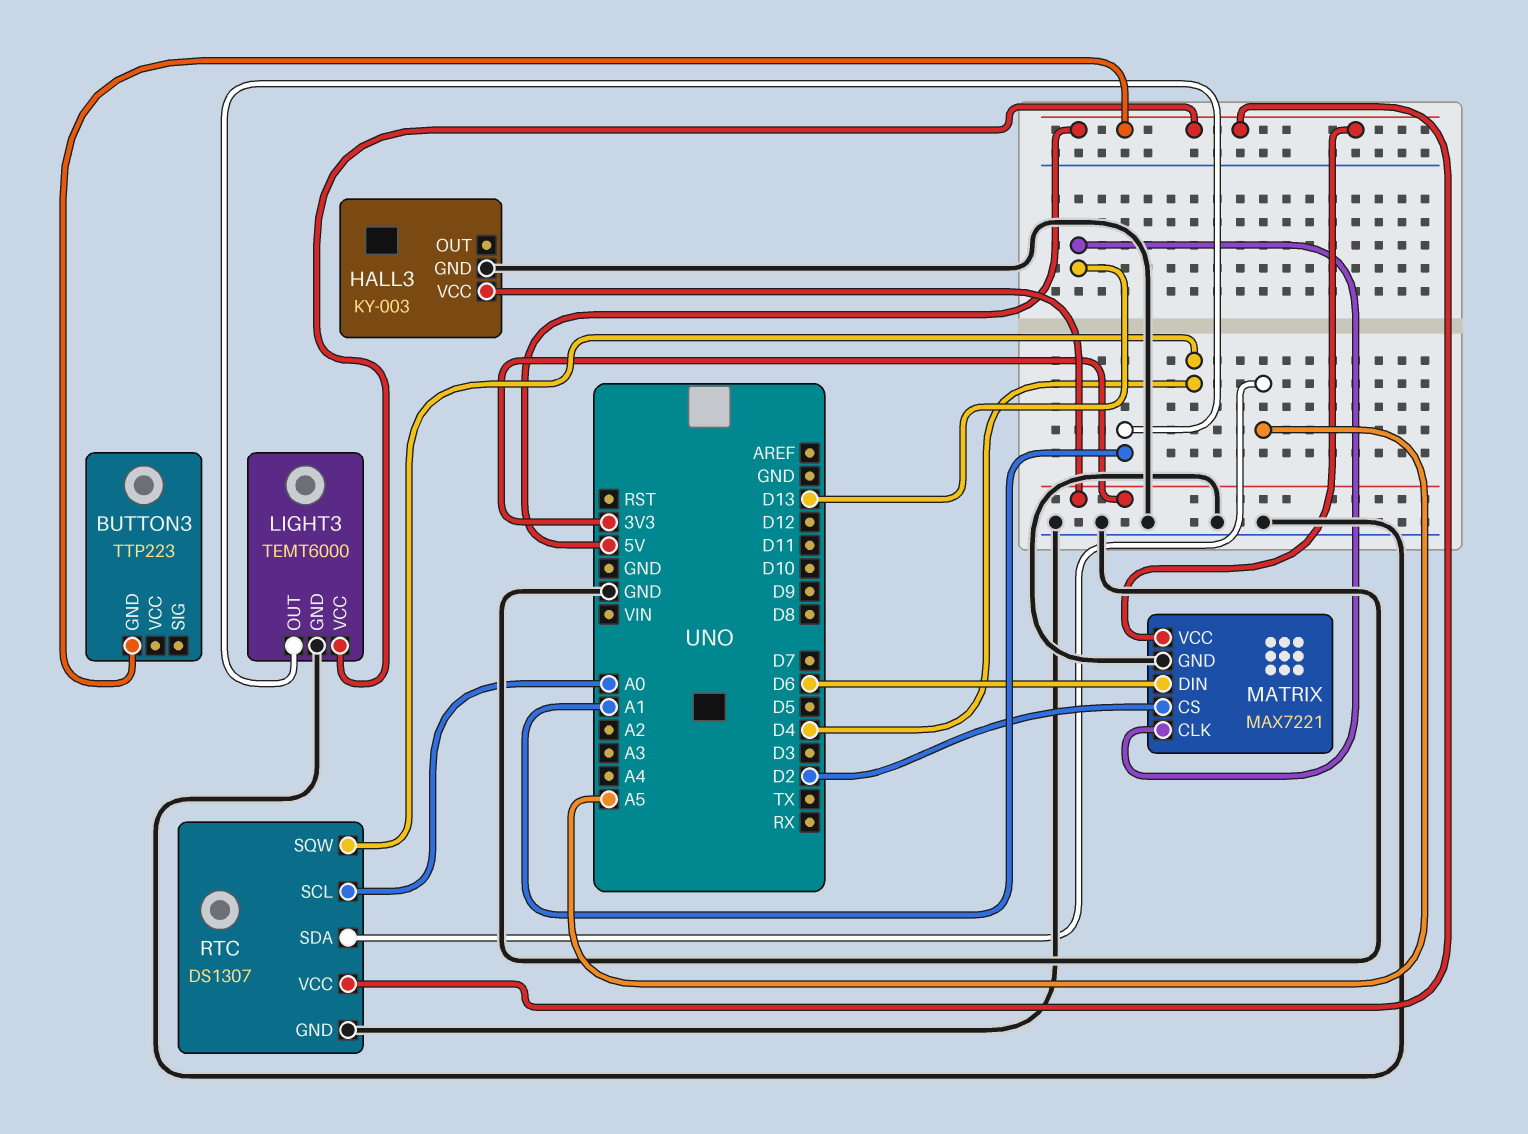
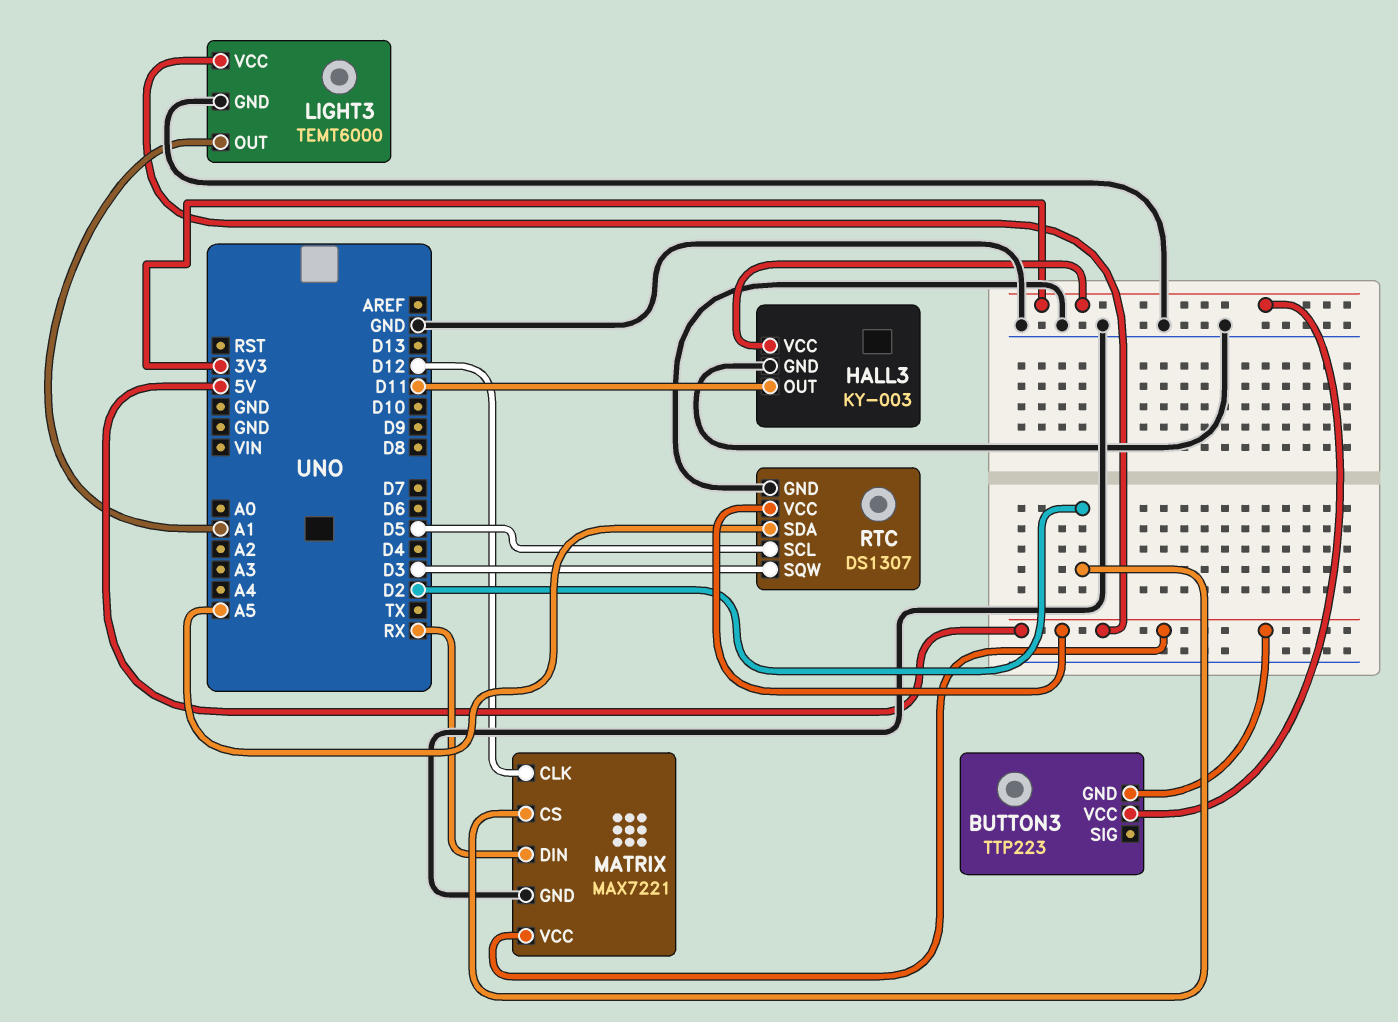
BUTTON3 pin VCC: none -> 3V3
HALL3 pin OUT: none -> D11
MATRIX pin CLK: D13 -> D12
MATRIX pin DIN: D6 -> RX
RTC pin SCL: A0 -> D5
RTC pin SQW: D4 -> D3

